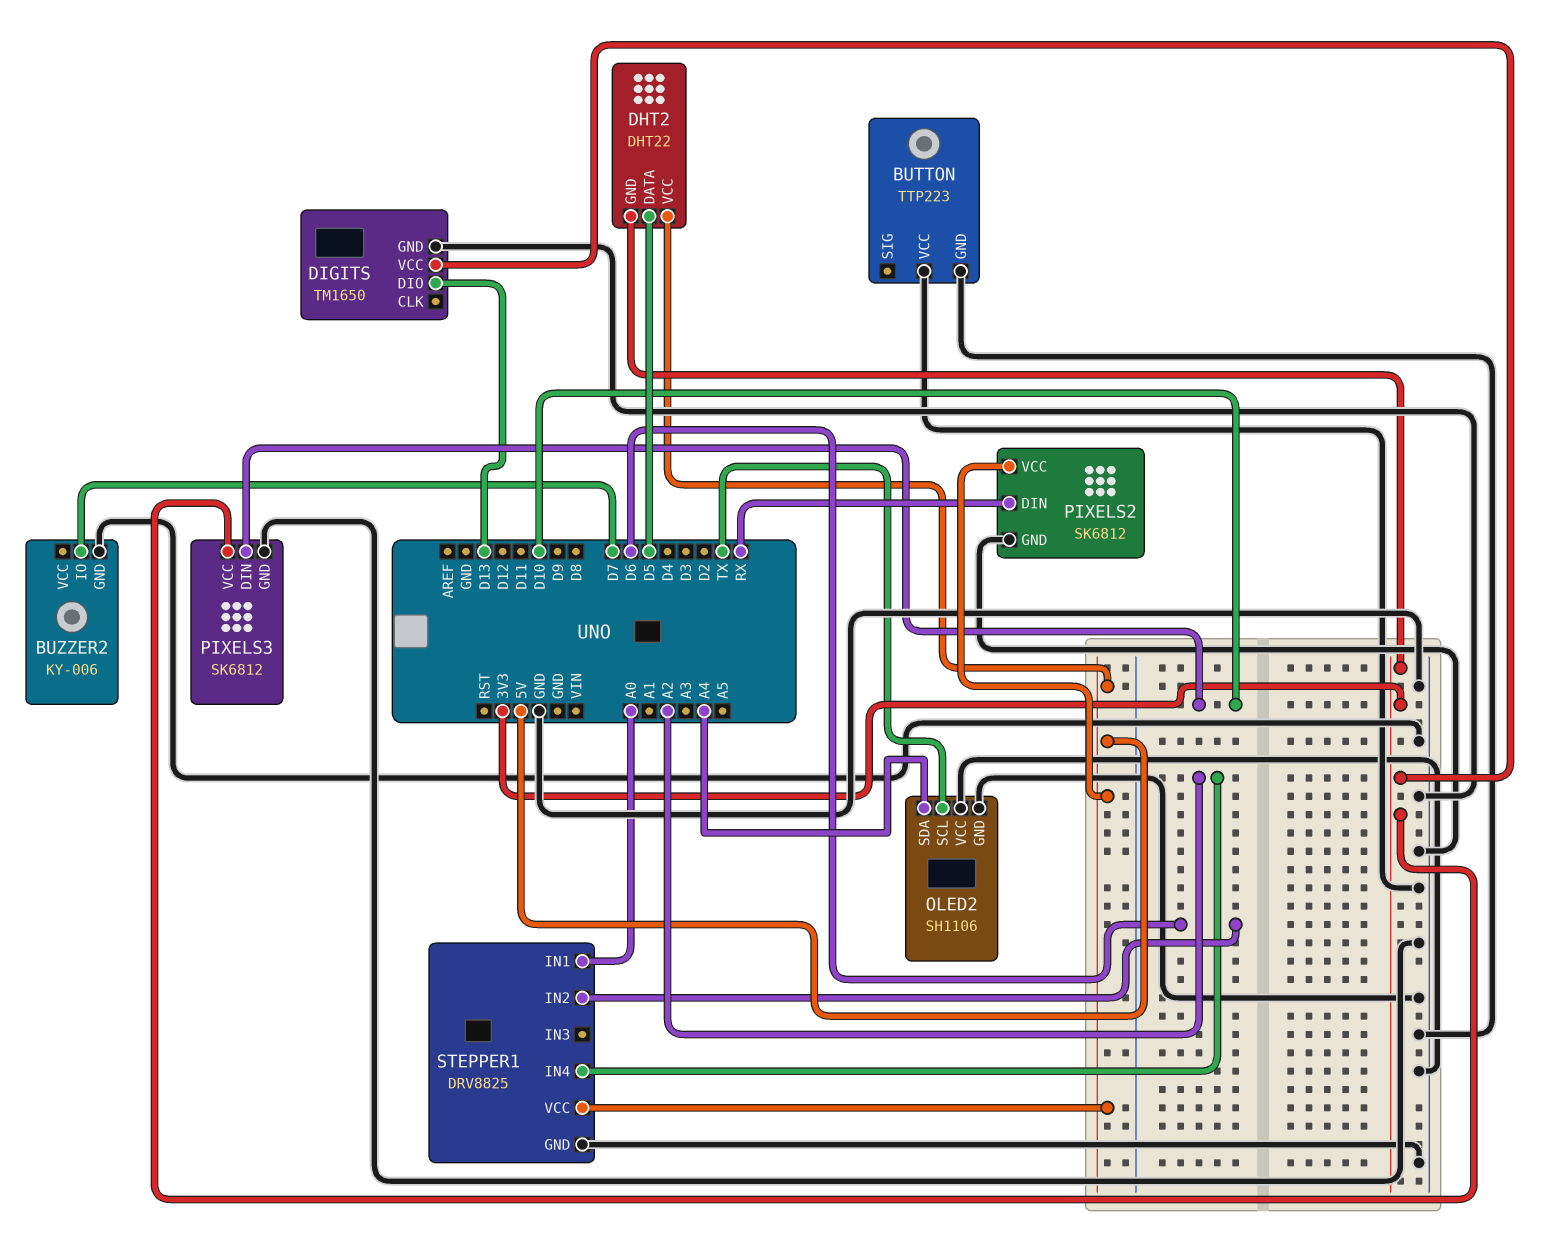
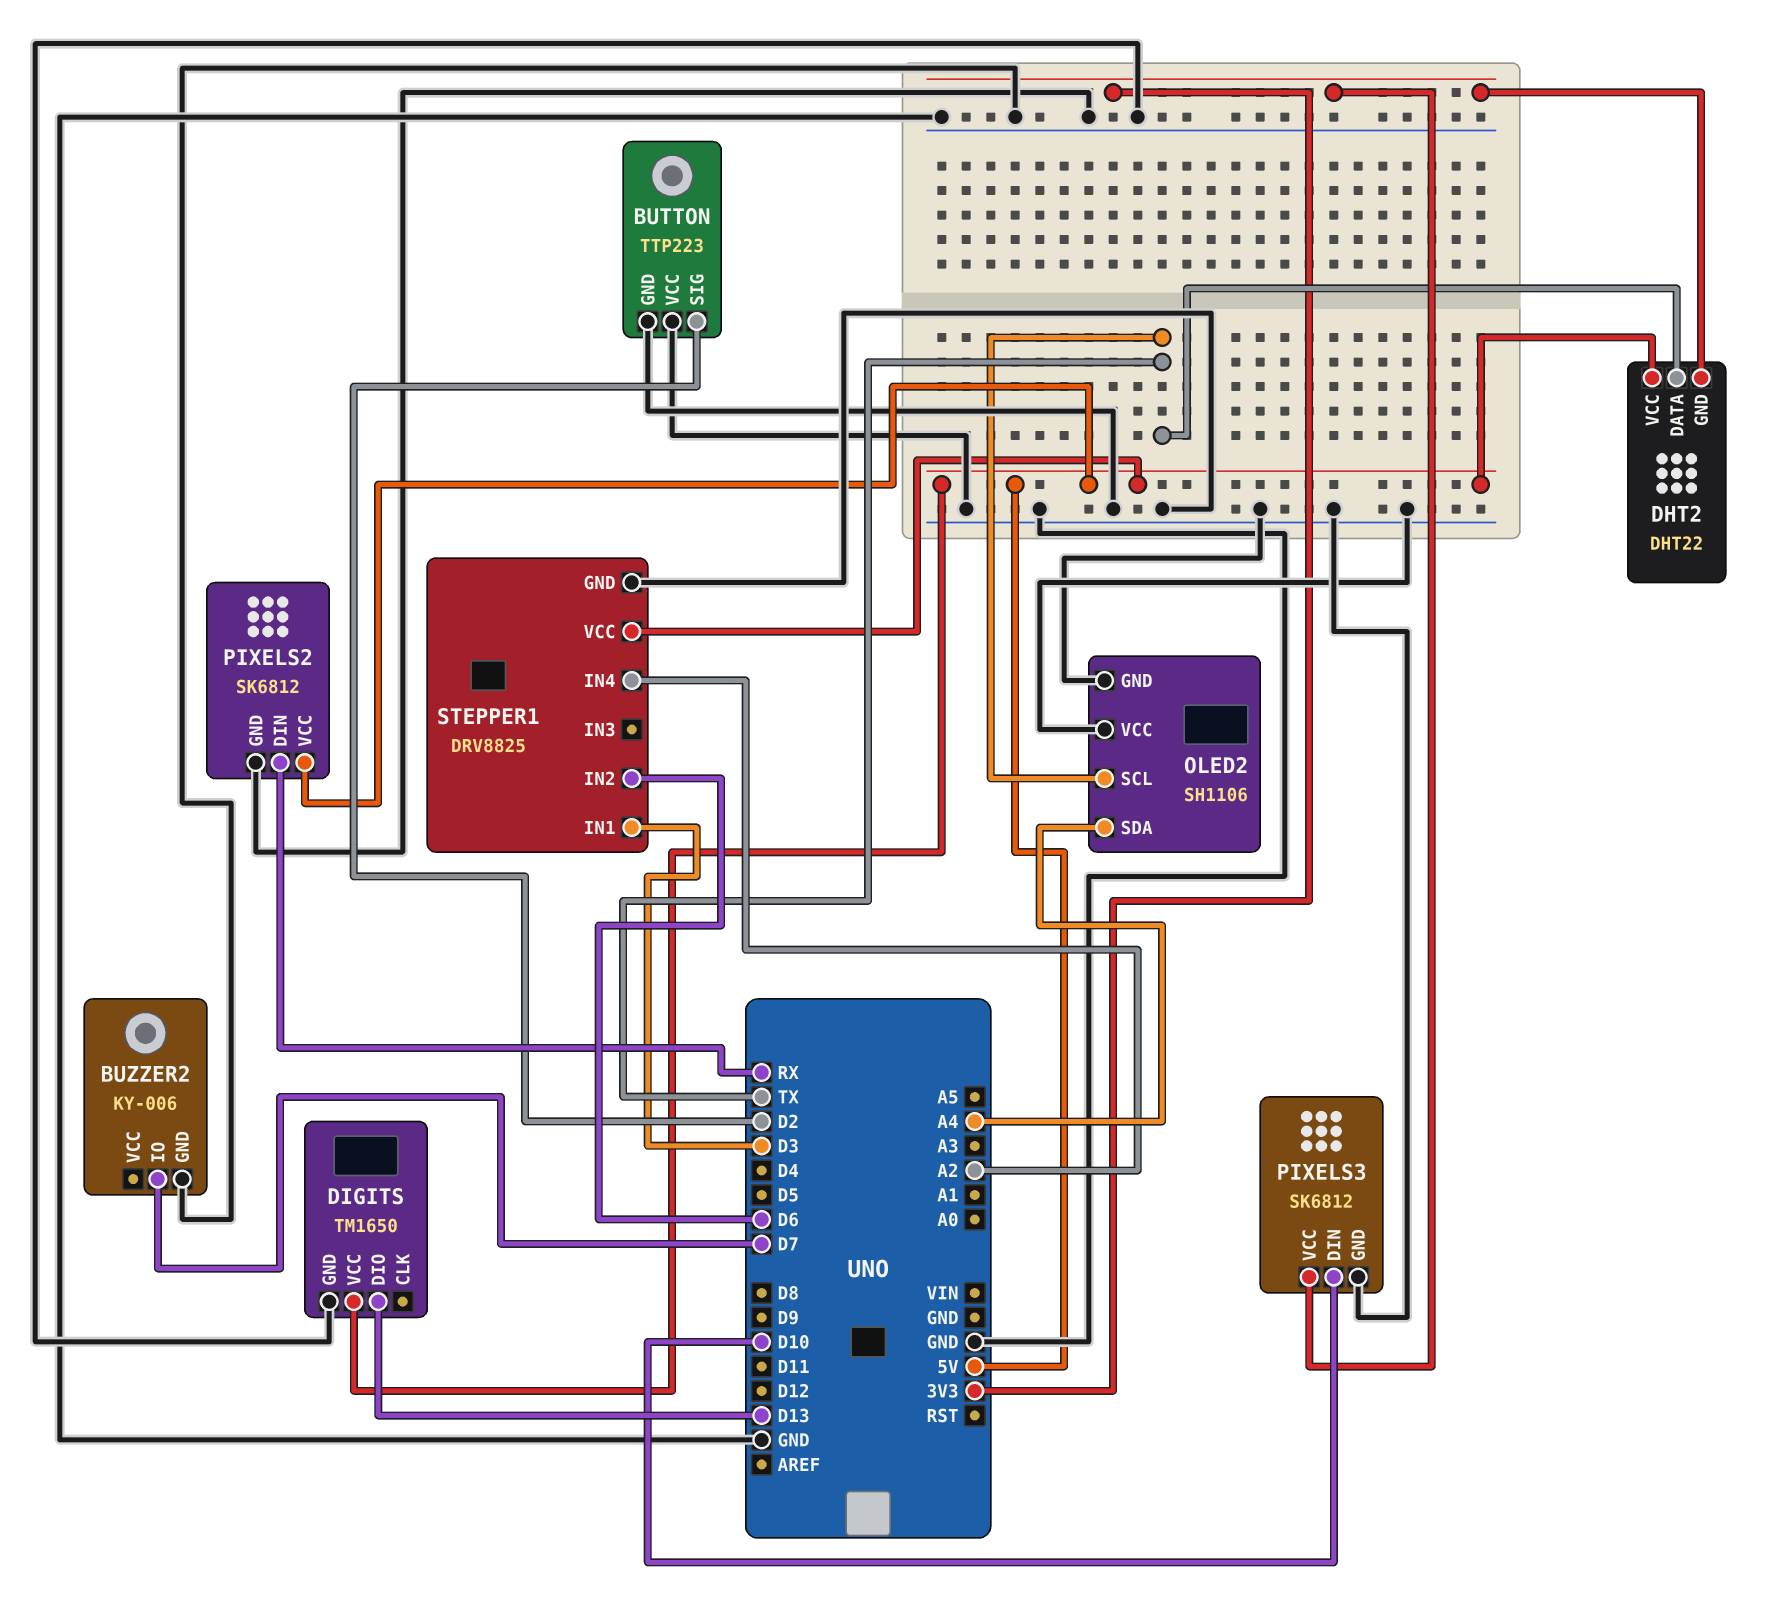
BUTTON pin SIG: none -> D2
DHT2 pin DATA: D5 -> TX
DIGITS pin VCC: 3V3 -> 5V
STEPPER1 pin IN1: A0 -> D3

